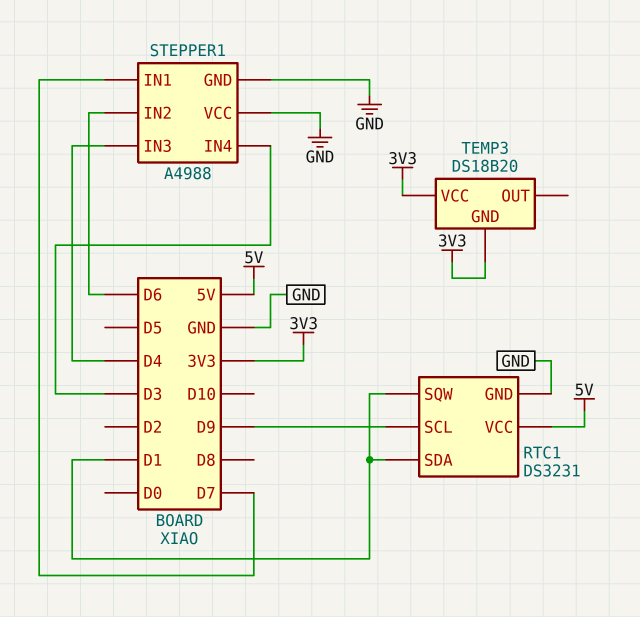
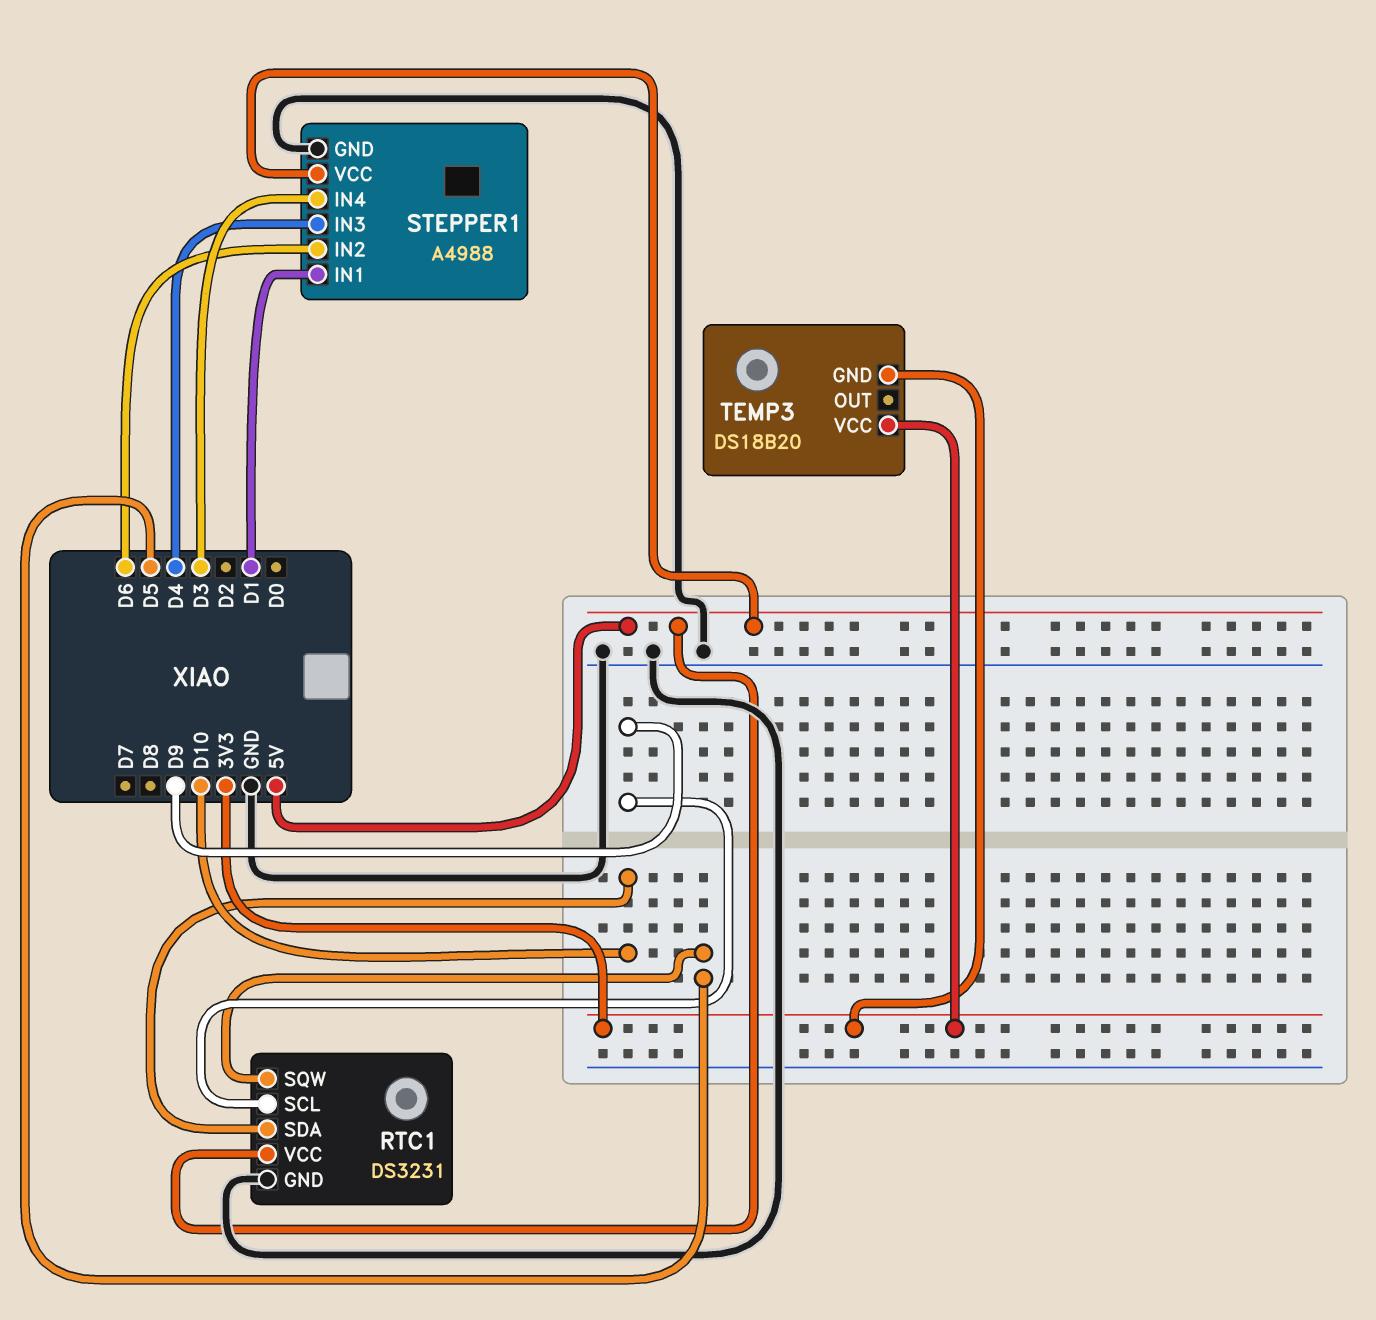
RTC1 pin SDA: D1 -> D10
RTC1 pin SQW: D1 -> D5
STEPPER1 pin IN1: D7 -> D1
STEPPER1 pin VCC: GND -> 5V

